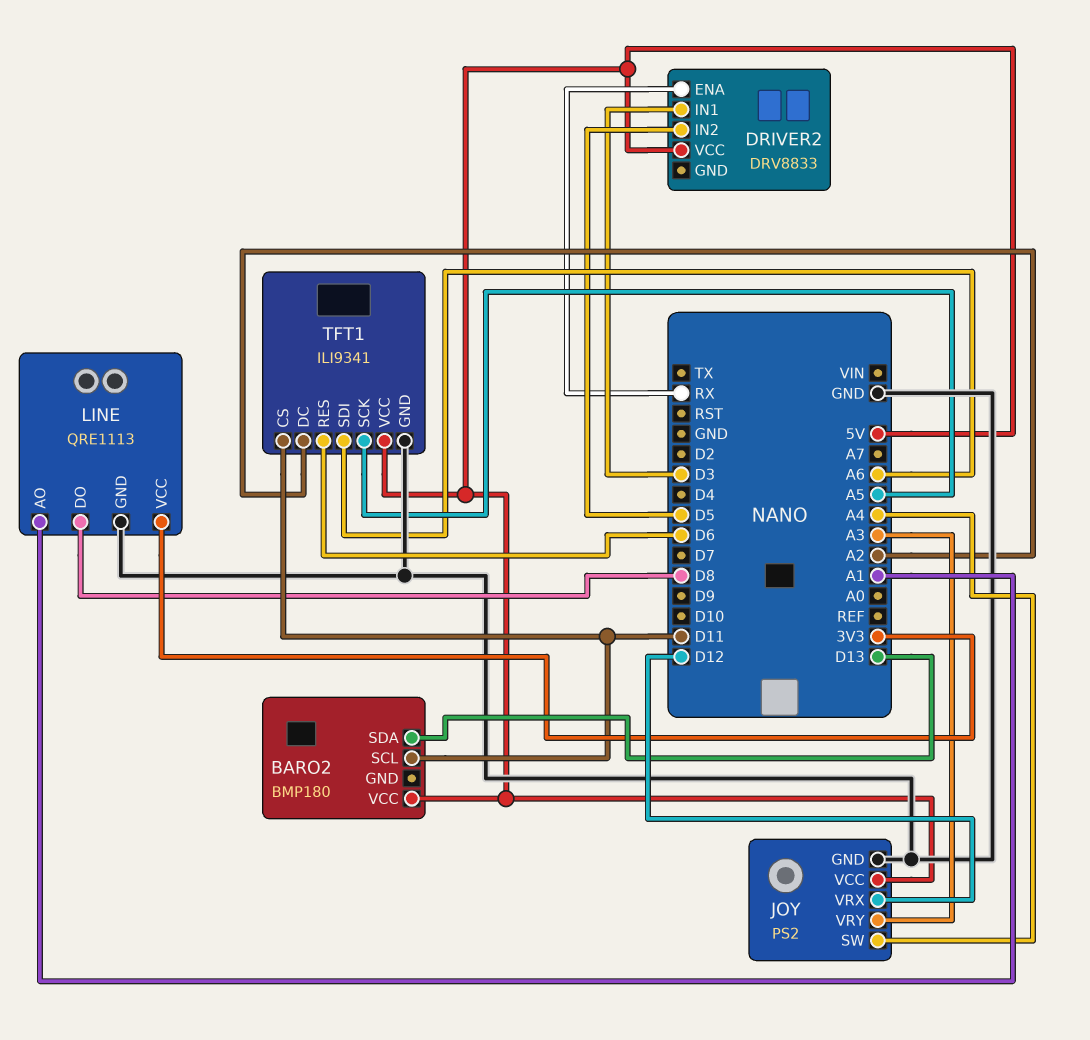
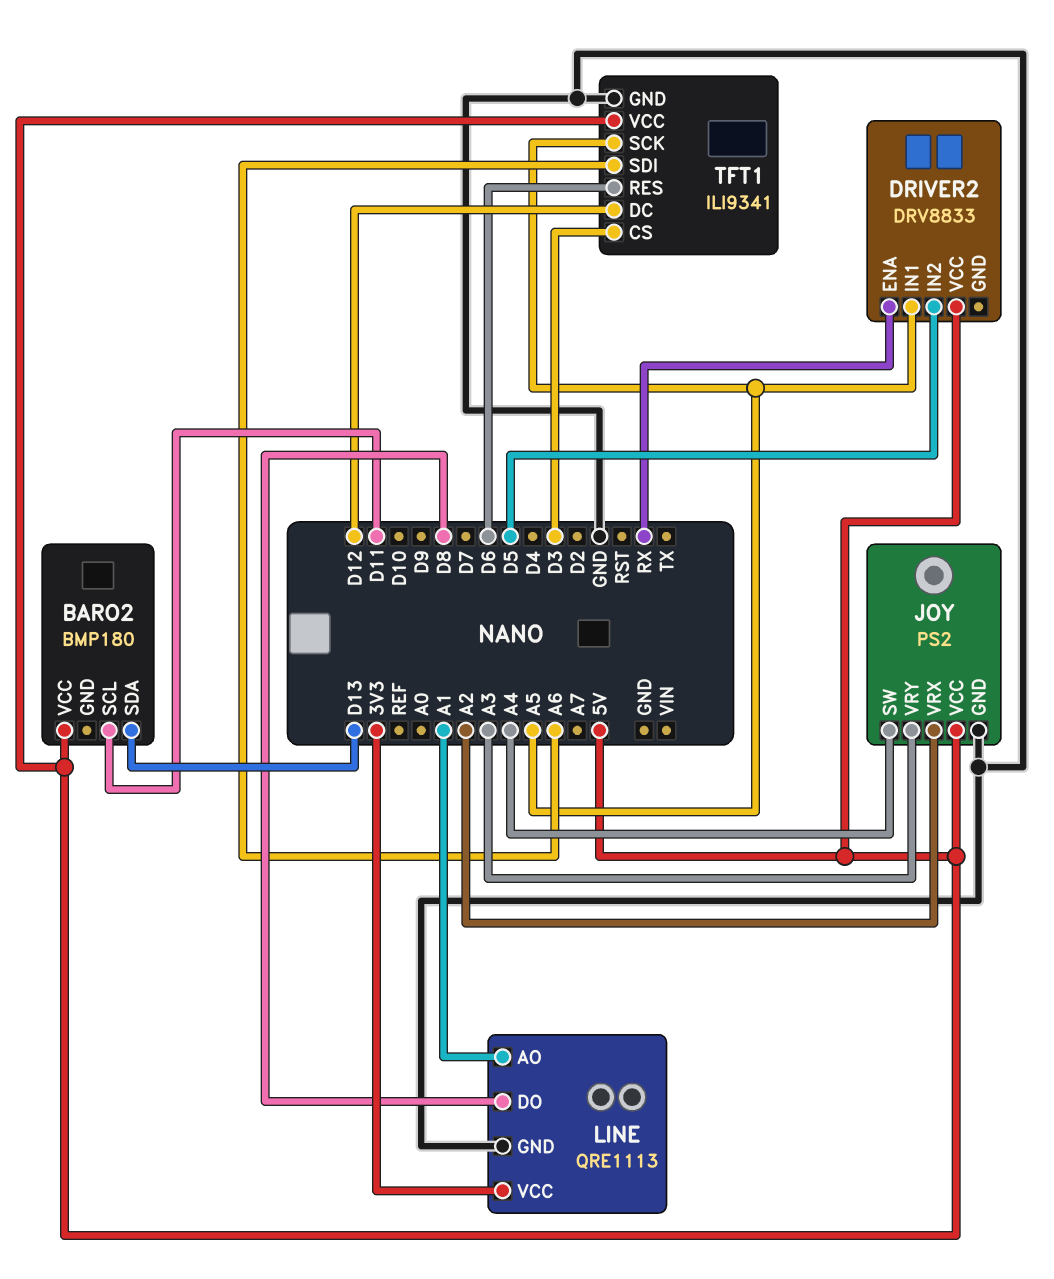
DRIVER2 pin IN1: D3 -> A5
JOY pin VRX: D12 -> A2
TFT1 pin CS: D11 -> D3
TFT1 pin DC: A2 -> D12

